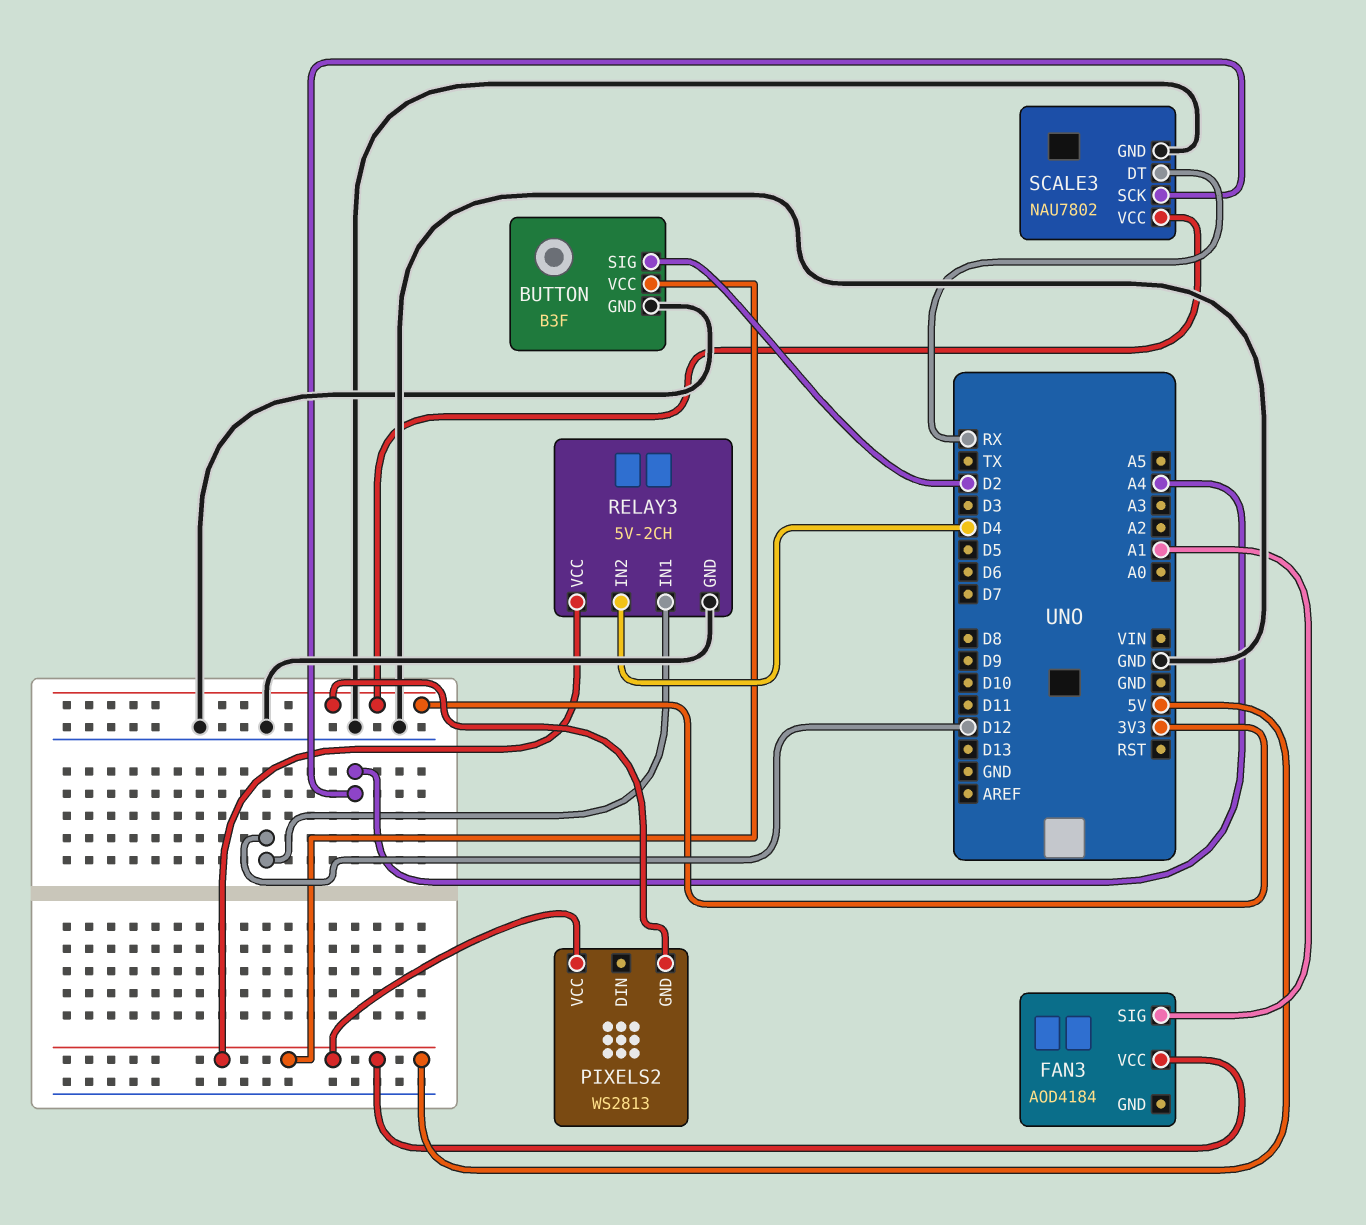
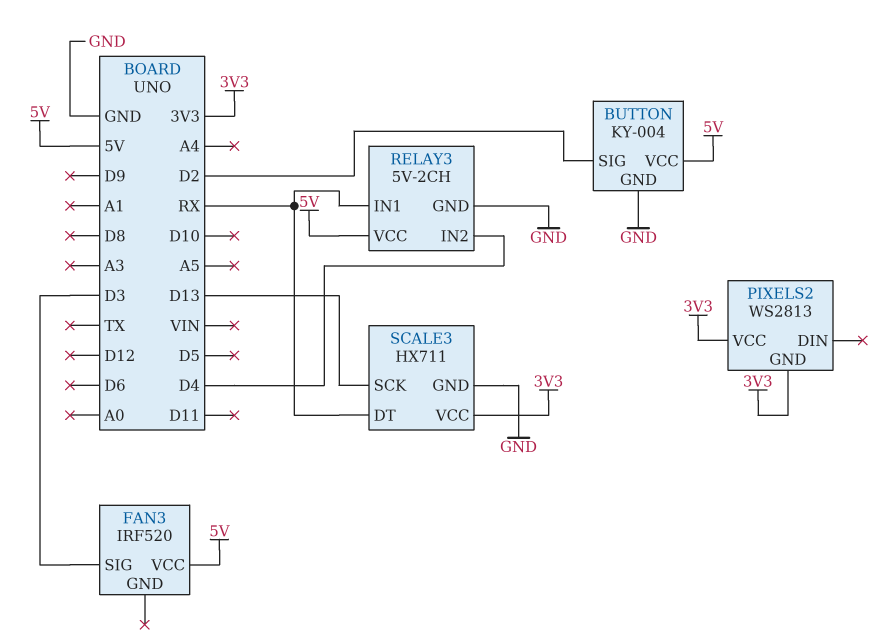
BUTTON: B3F -> KY-004
FAN3: AOD4184 -> IRF520
FAN3 pin SIG: A1 -> D3
PIXELS2 pin VCC: 5V -> 3V3
RELAY3 pin IN1: D12 -> RX
SCALE3: NAU7802 -> HX711
SCALE3 pin SCK: A4 -> D13

